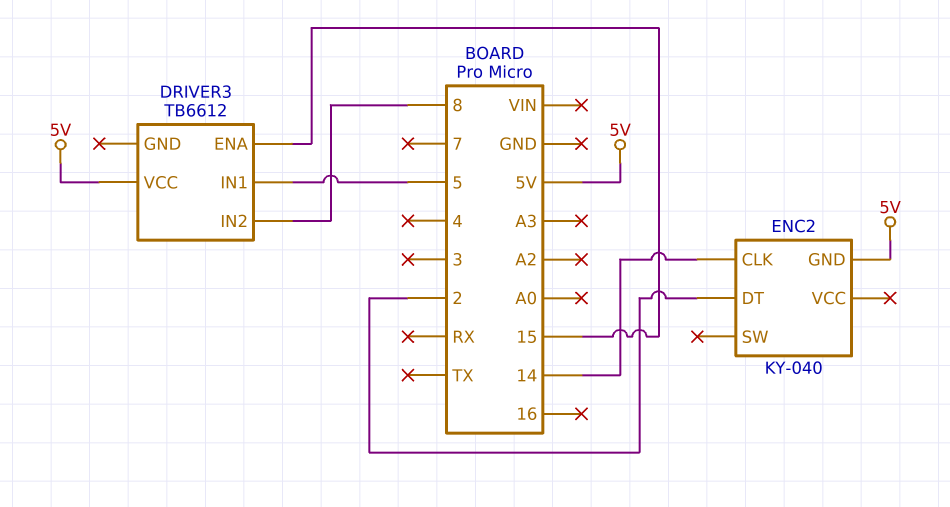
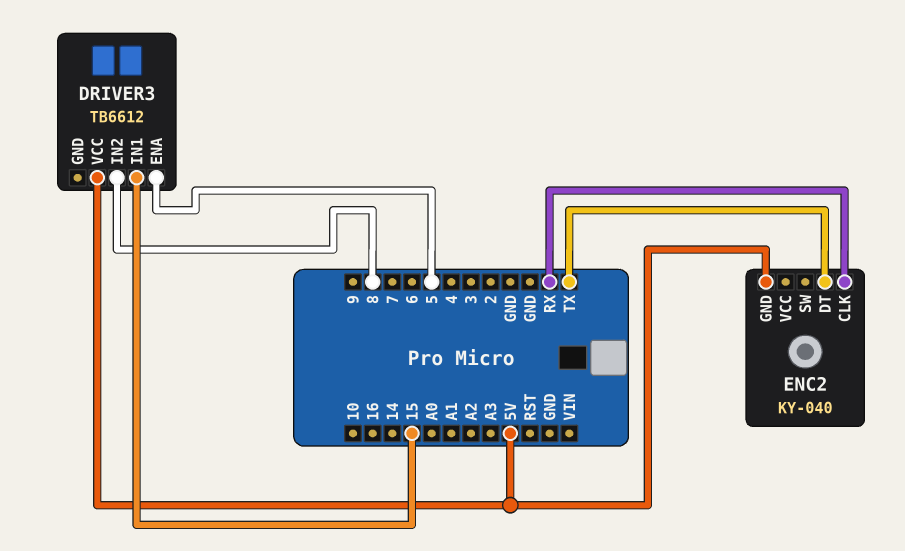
DRIVER3 pin ENA: 15 -> 5
DRIVER3 pin IN1: 5 -> 15
ENC2 pin CLK: 14 -> RX
ENC2 pin DT: 2 -> TX

